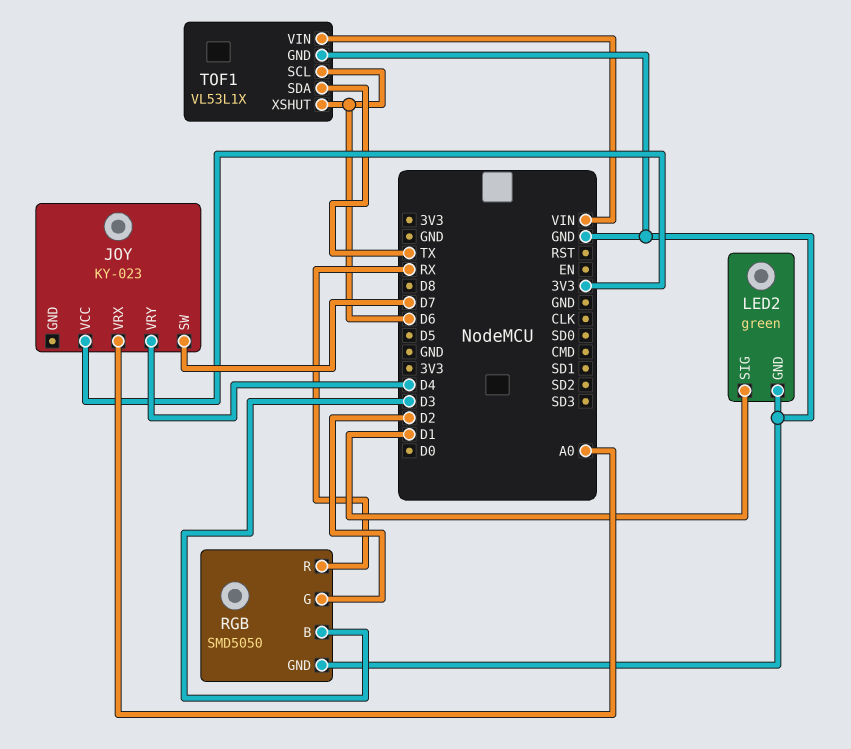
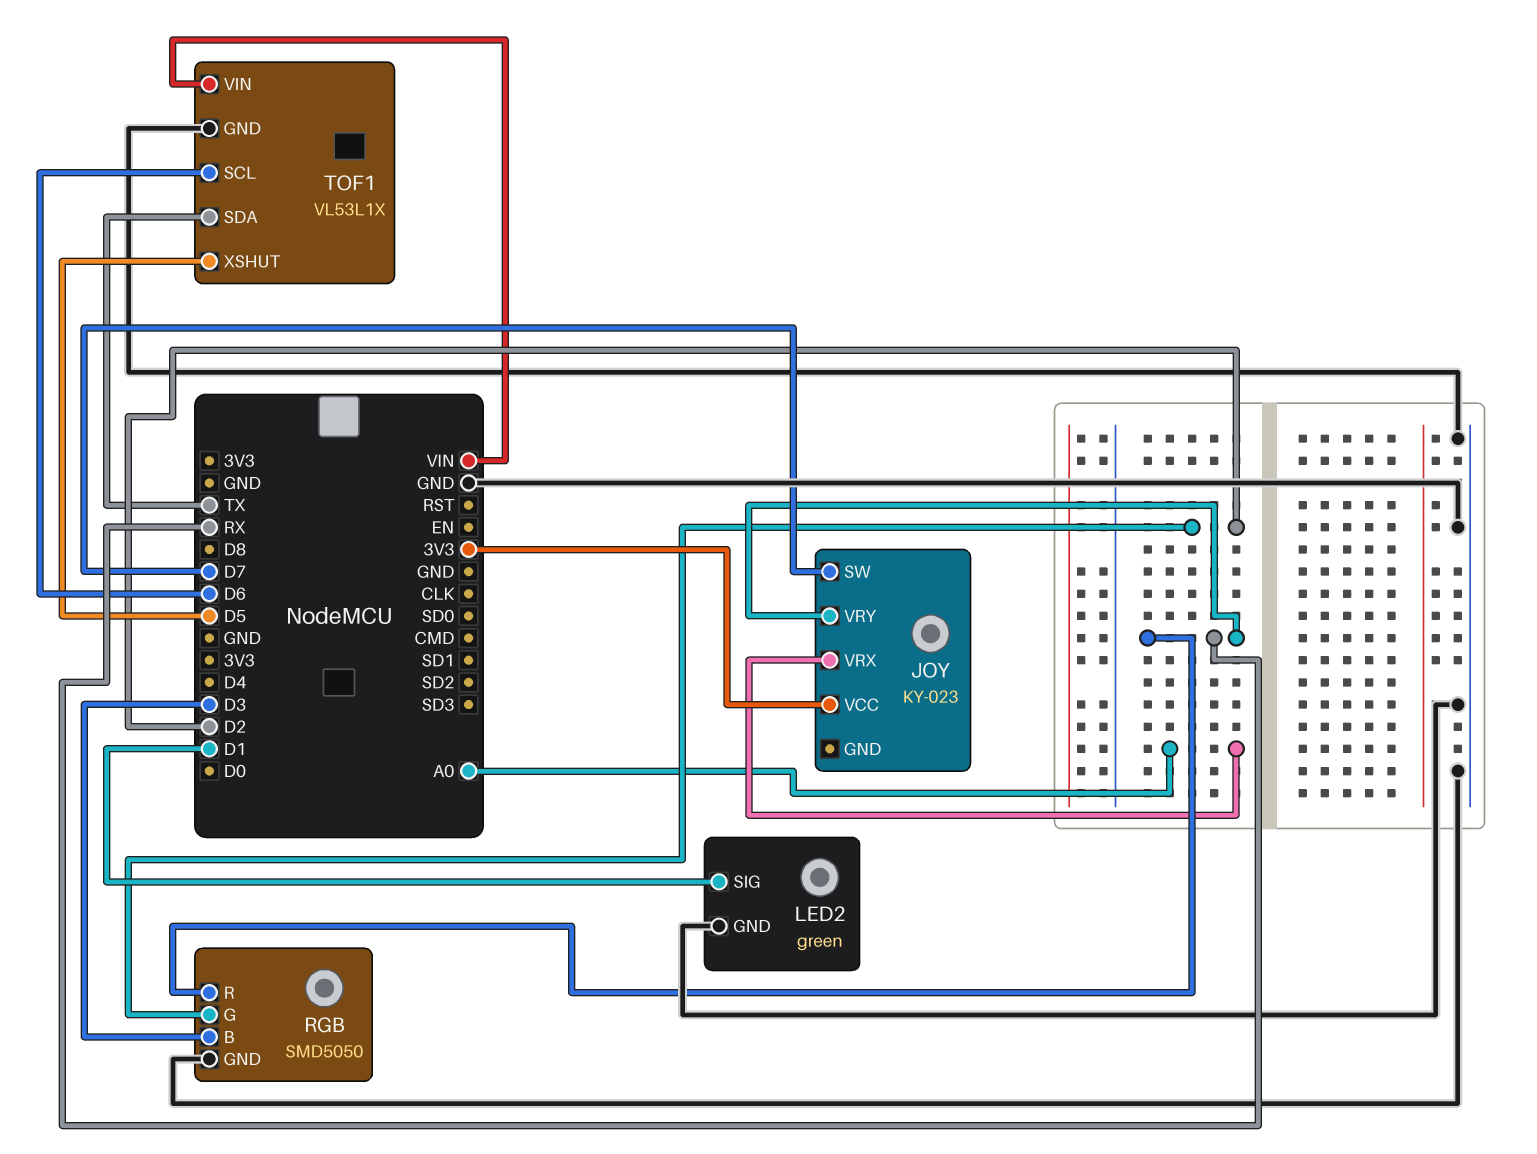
JOY pin VRY: D4 -> RX
TOF1 pin XSHUT: D6 -> D5

